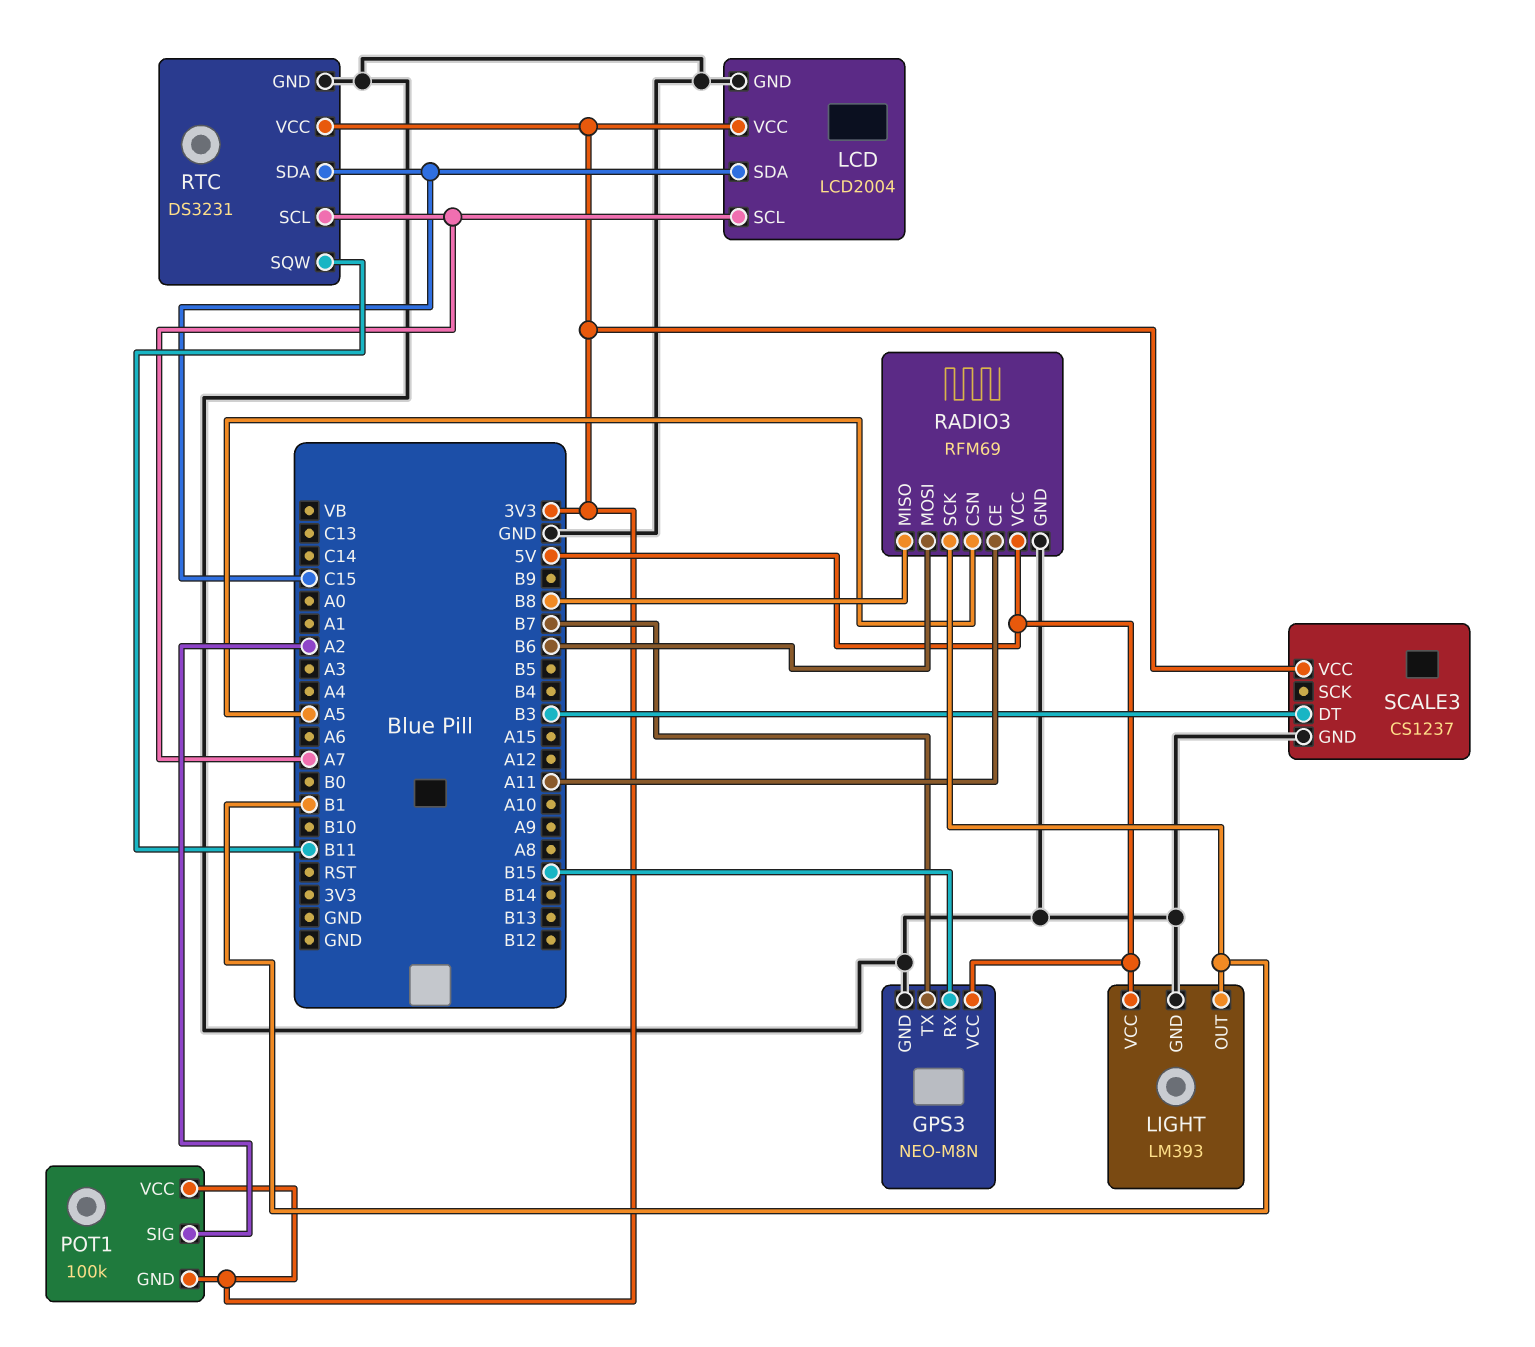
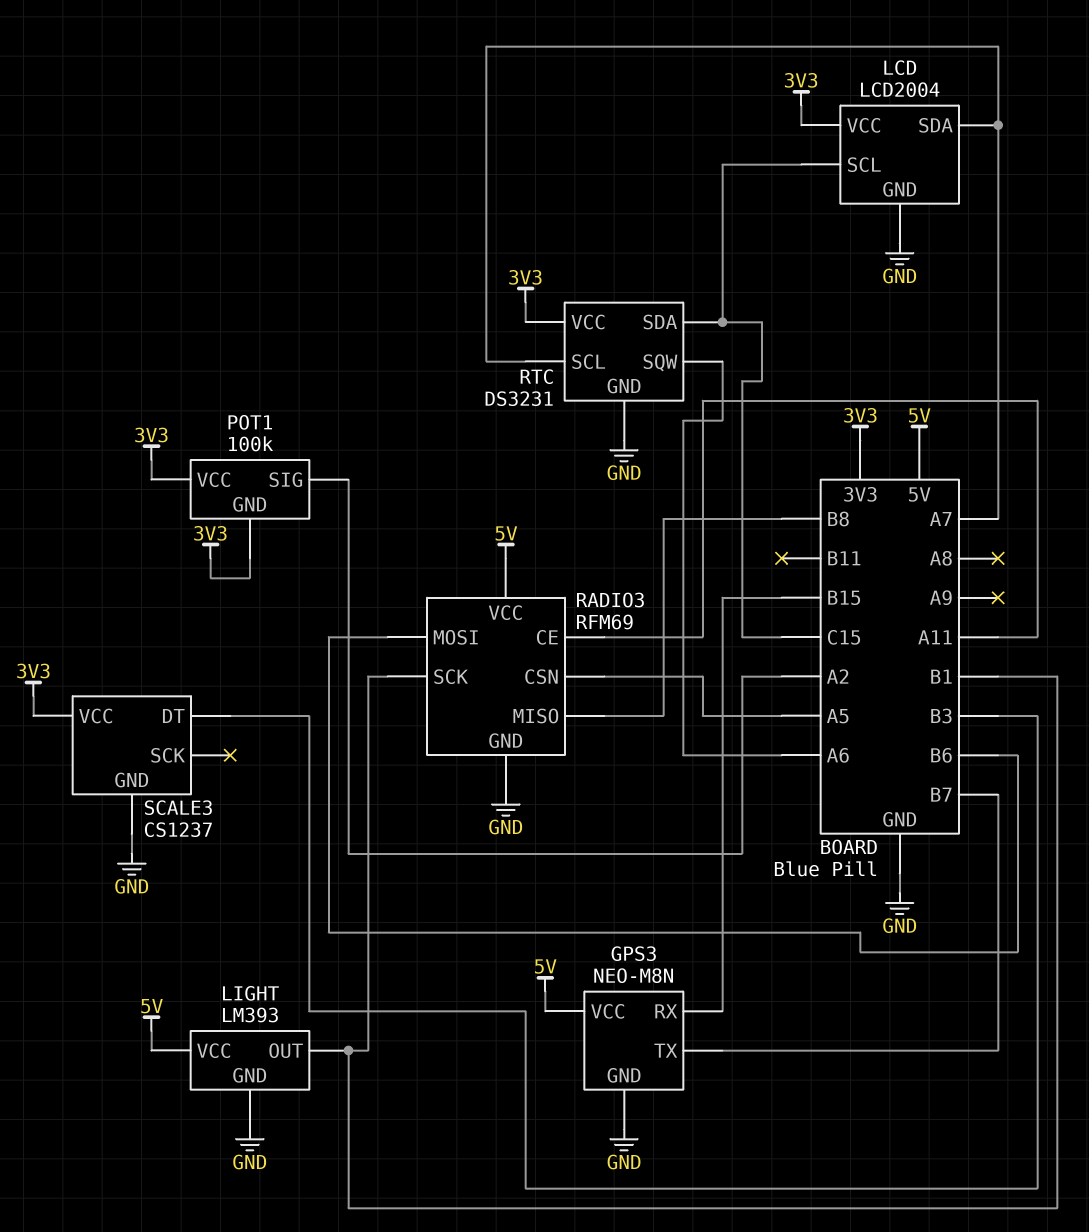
LCD pin SCL: A7 -> C15
LCD pin SDA: C15 -> A7
RTC pin SQW: B11 -> A6

